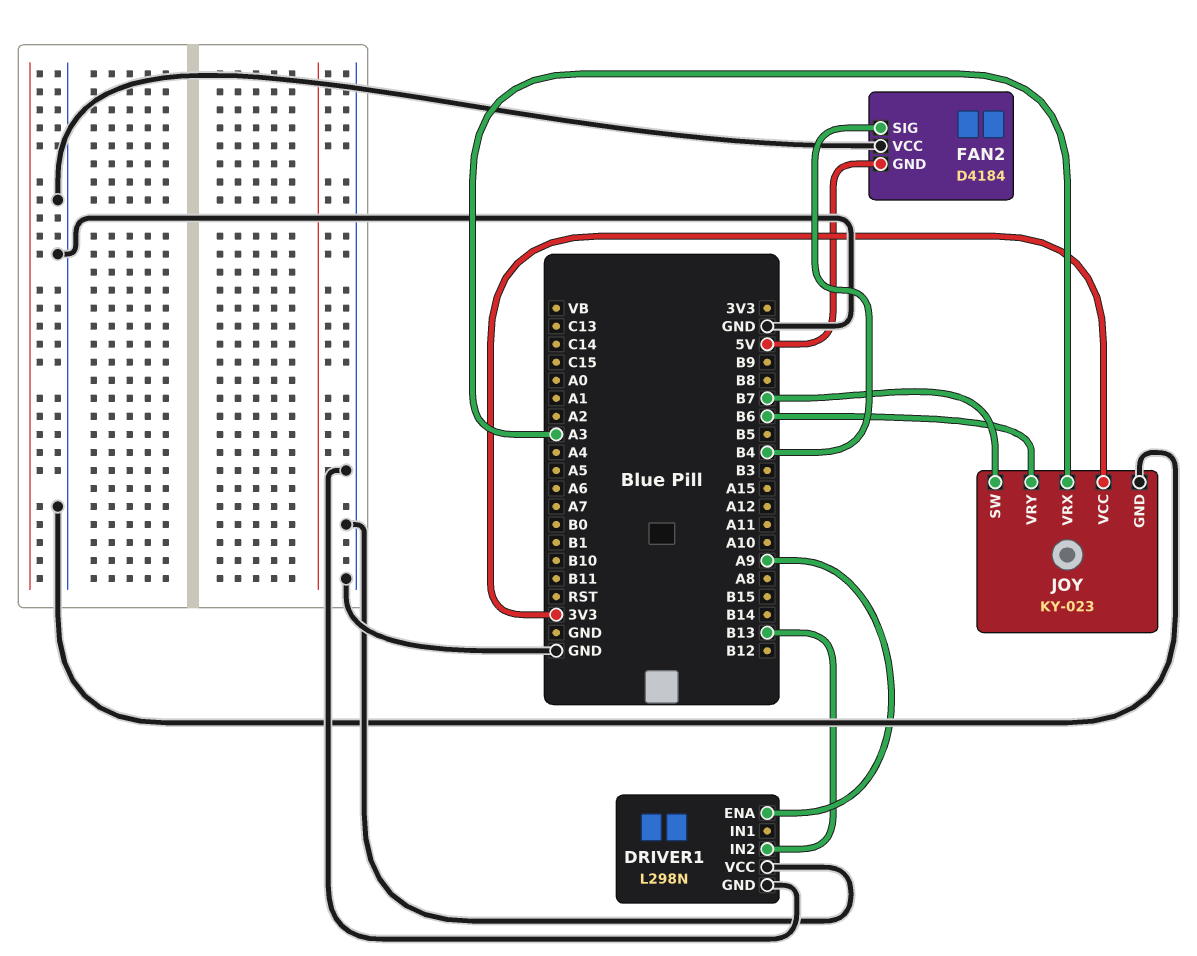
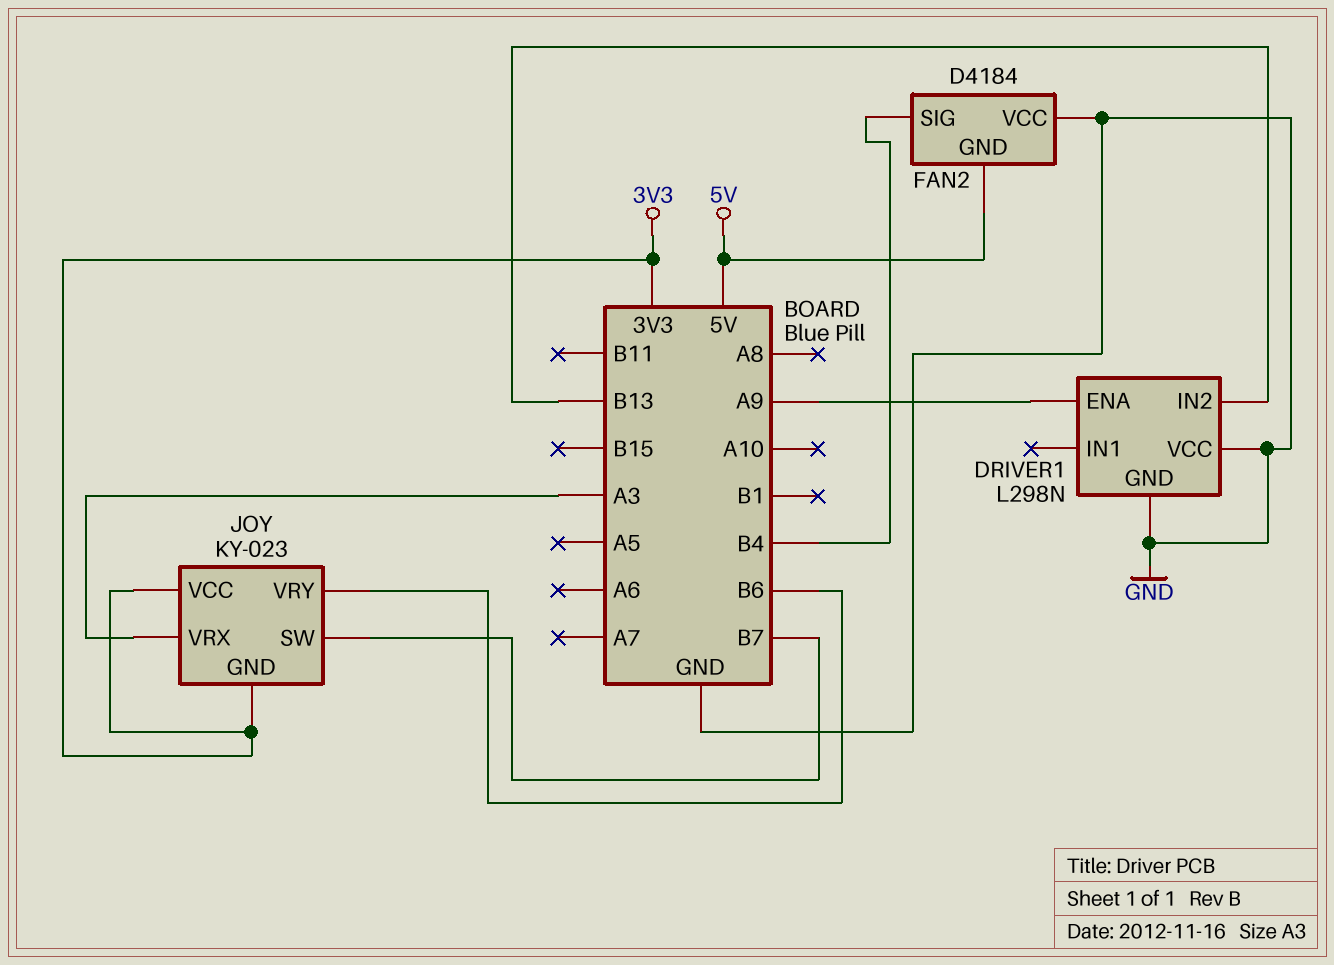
JOY pin GND: GND -> 3V3

